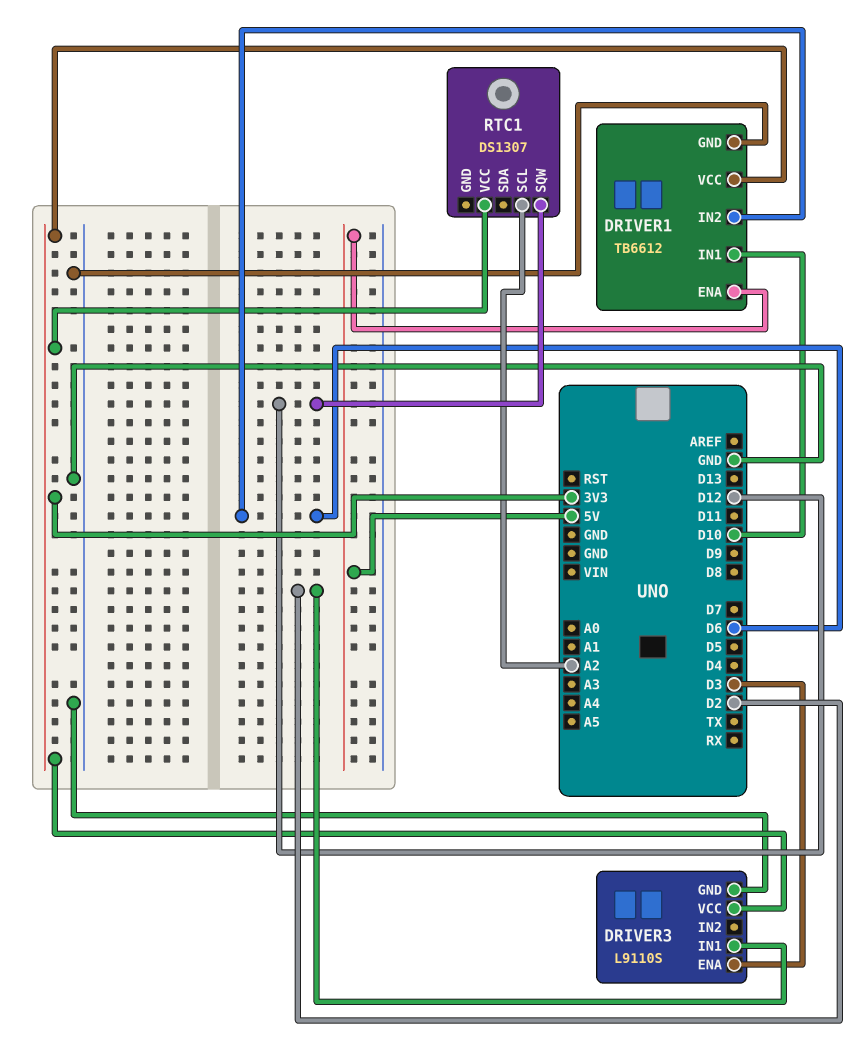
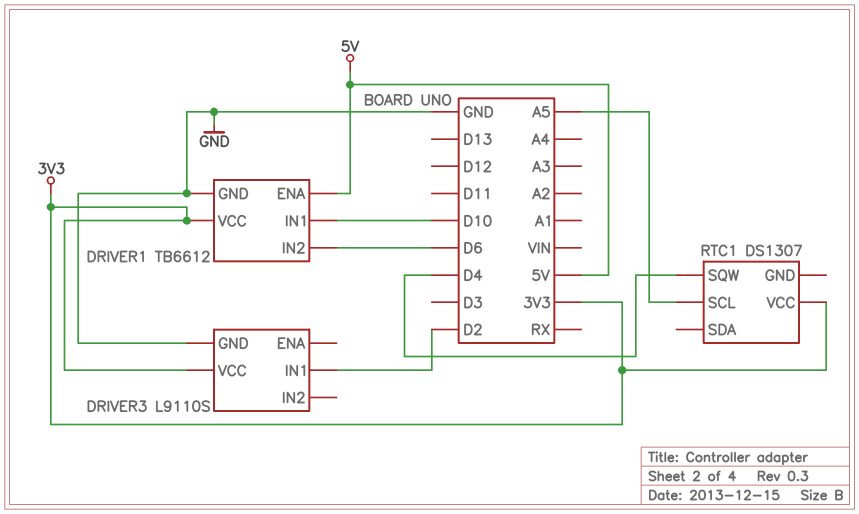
DRIVER3 pin ENA: D3 -> none
RTC1 pin SCL: A2 -> A5
RTC1 pin SQW: D12 -> D4

